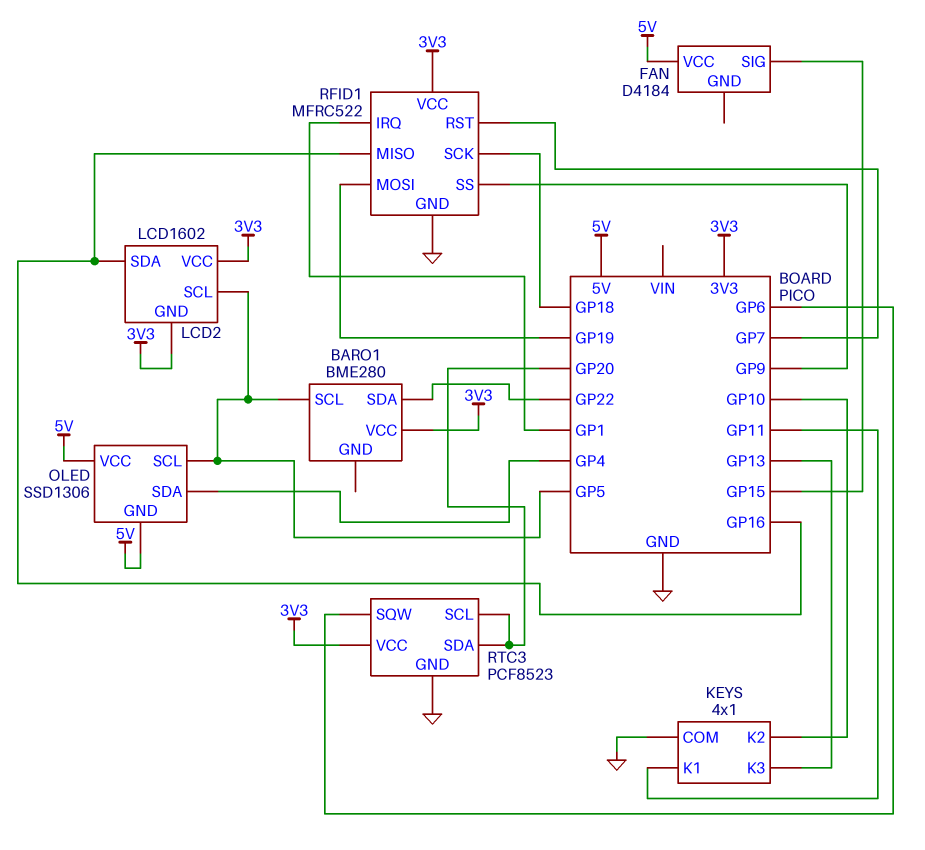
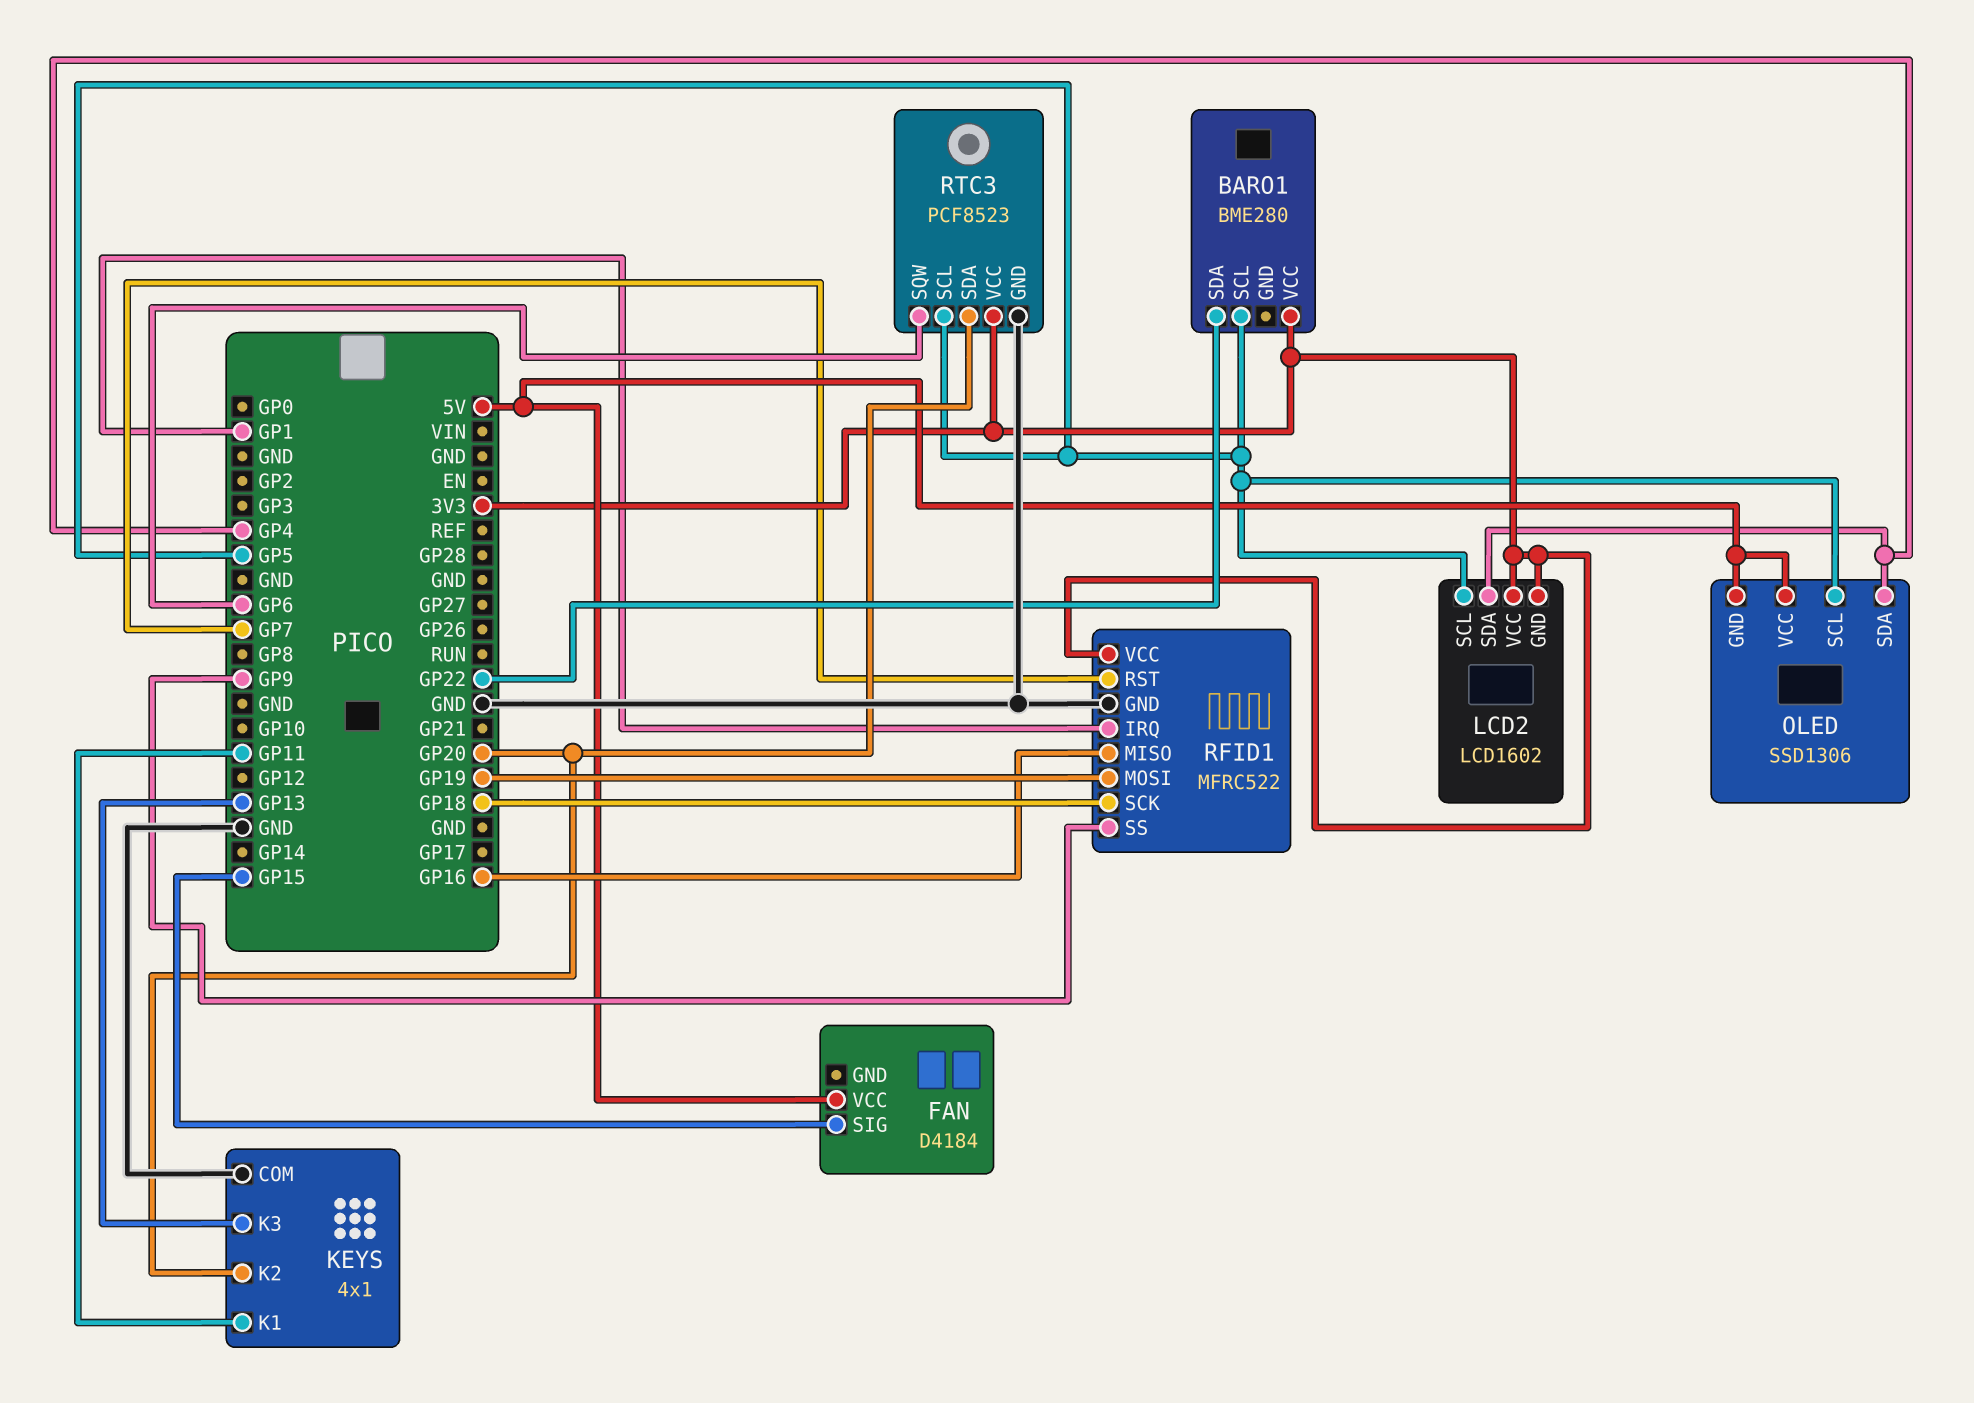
KEYS pin K2: GP10 -> GP20
LCD2 pin SDA: GP16 -> GP4
RTC3 pin SCL: GP20 -> GP5

